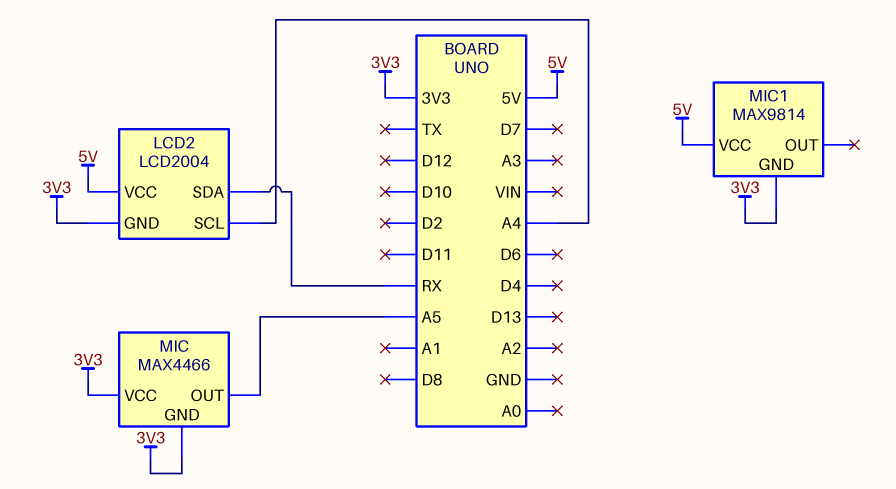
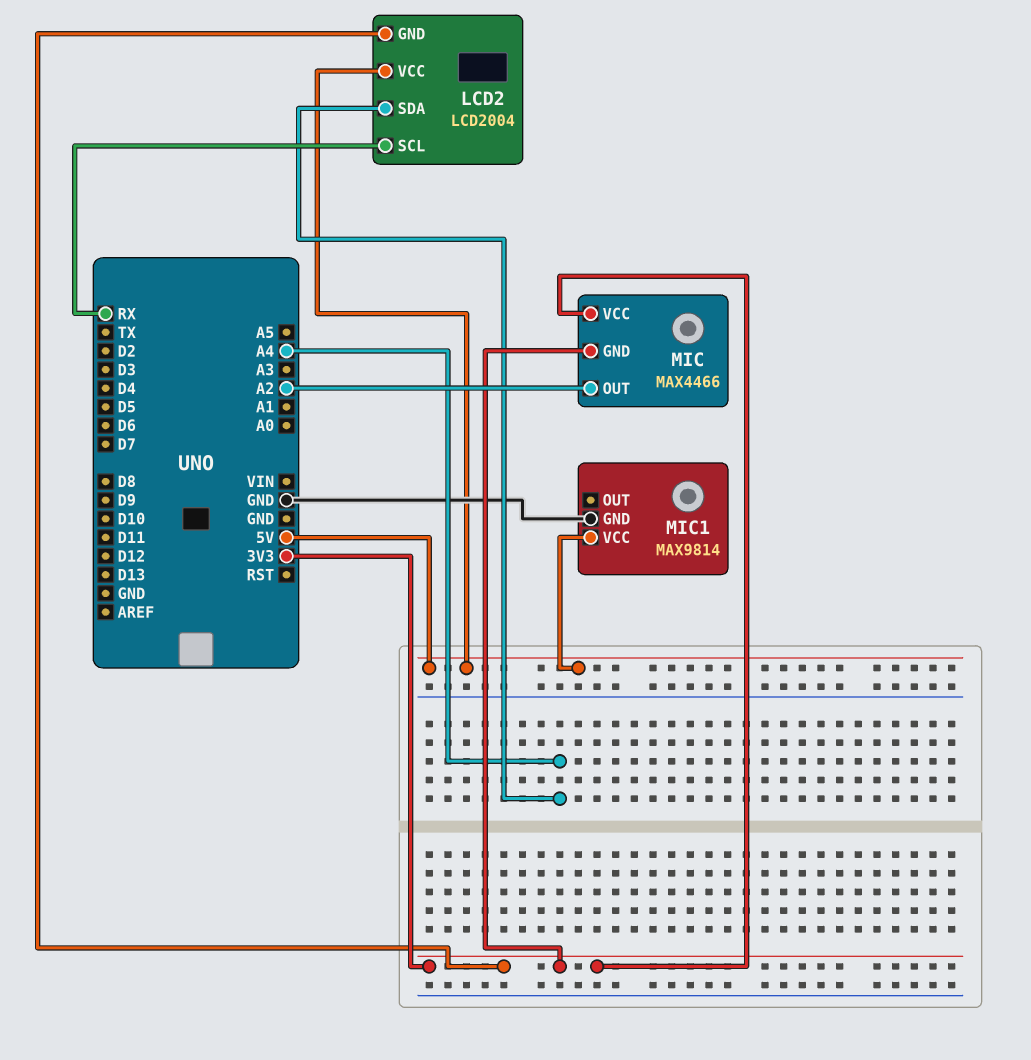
LCD2 pin SCL: A4 -> RX
LCD2 pin SDA: RX -> A4
MIC pin OUT: A5 -> A2
MIC1 pin GND: 3V3 -> GND

